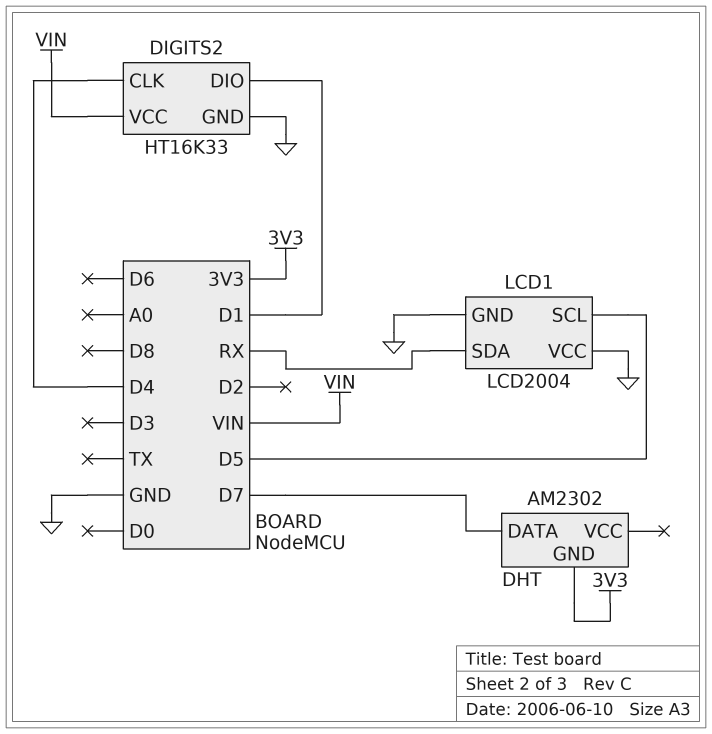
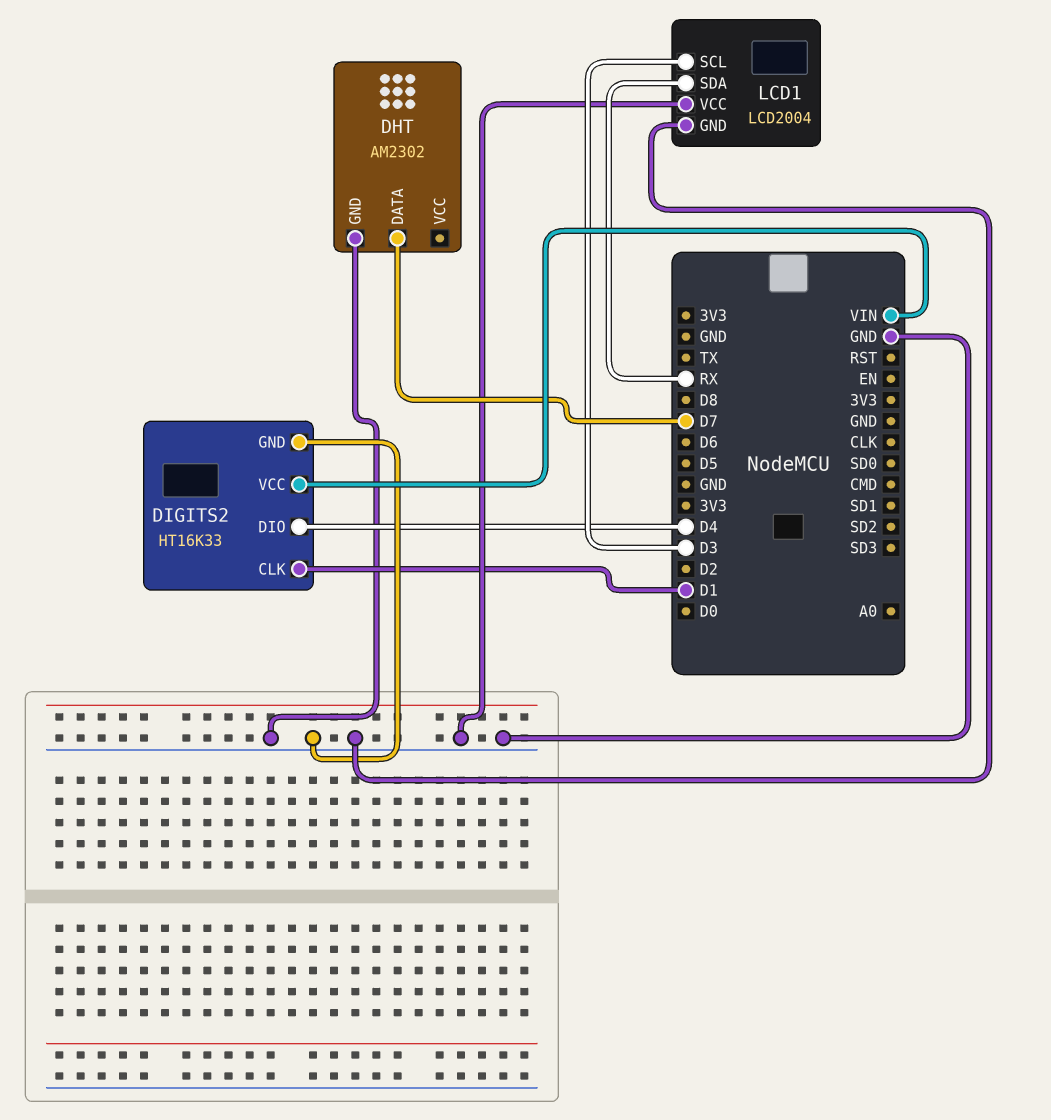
DHT pin GND: 3V3 -> GND
DIGITS2 pin CLK: D4 -> D1
DIGITS2 pin DIO: D1 -> D4
LCD1 pin SCL: D5 -> D3

